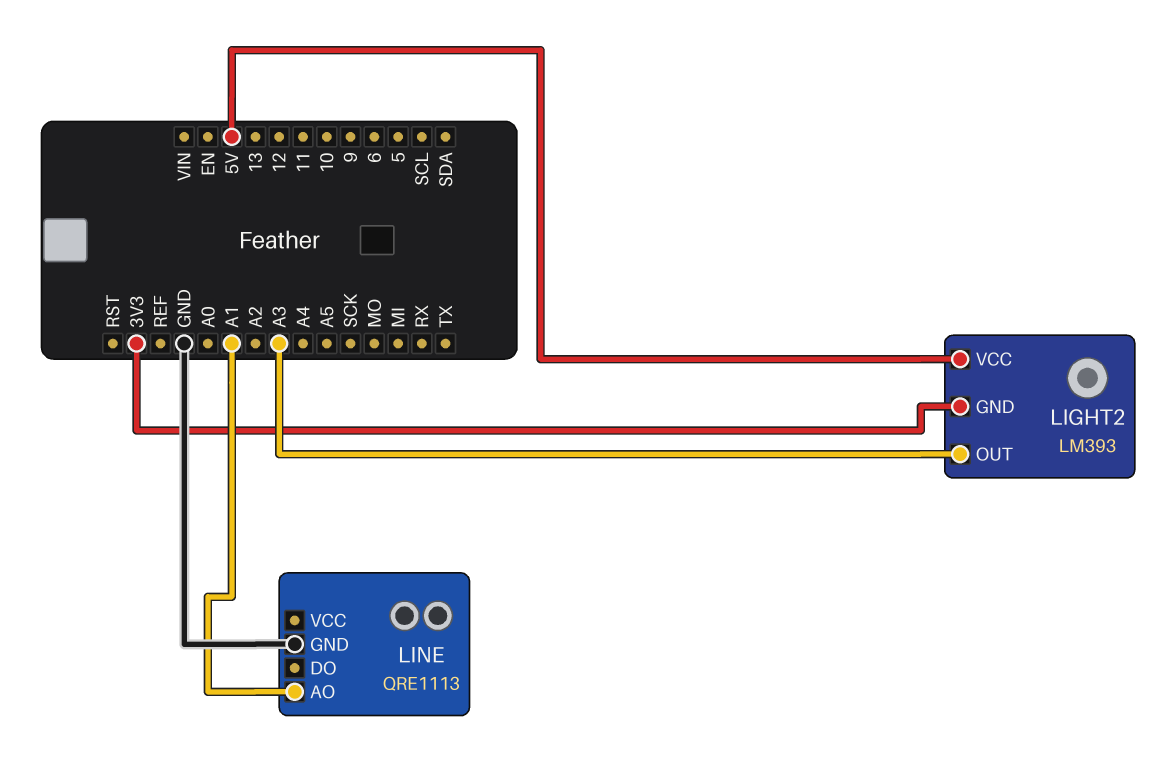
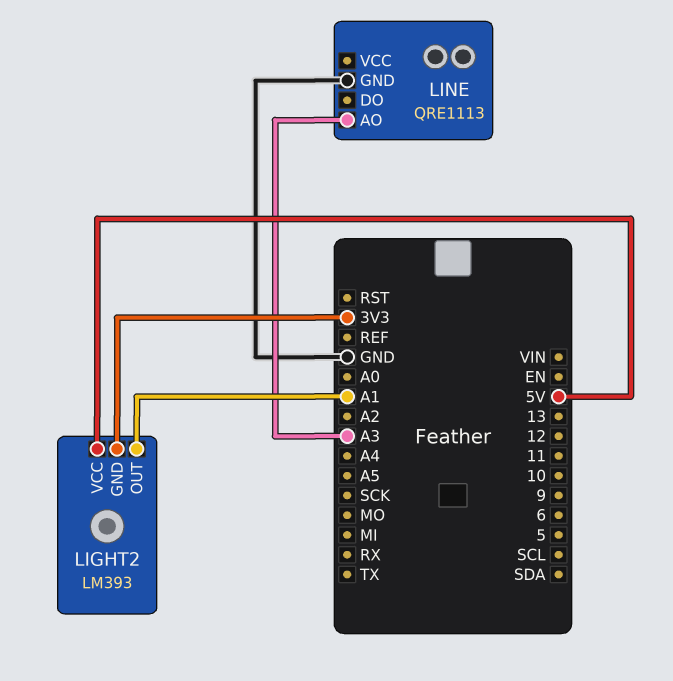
LIGHT2 pin OUT: A3 -> A1
LINE pin AO: A1 -> A3

